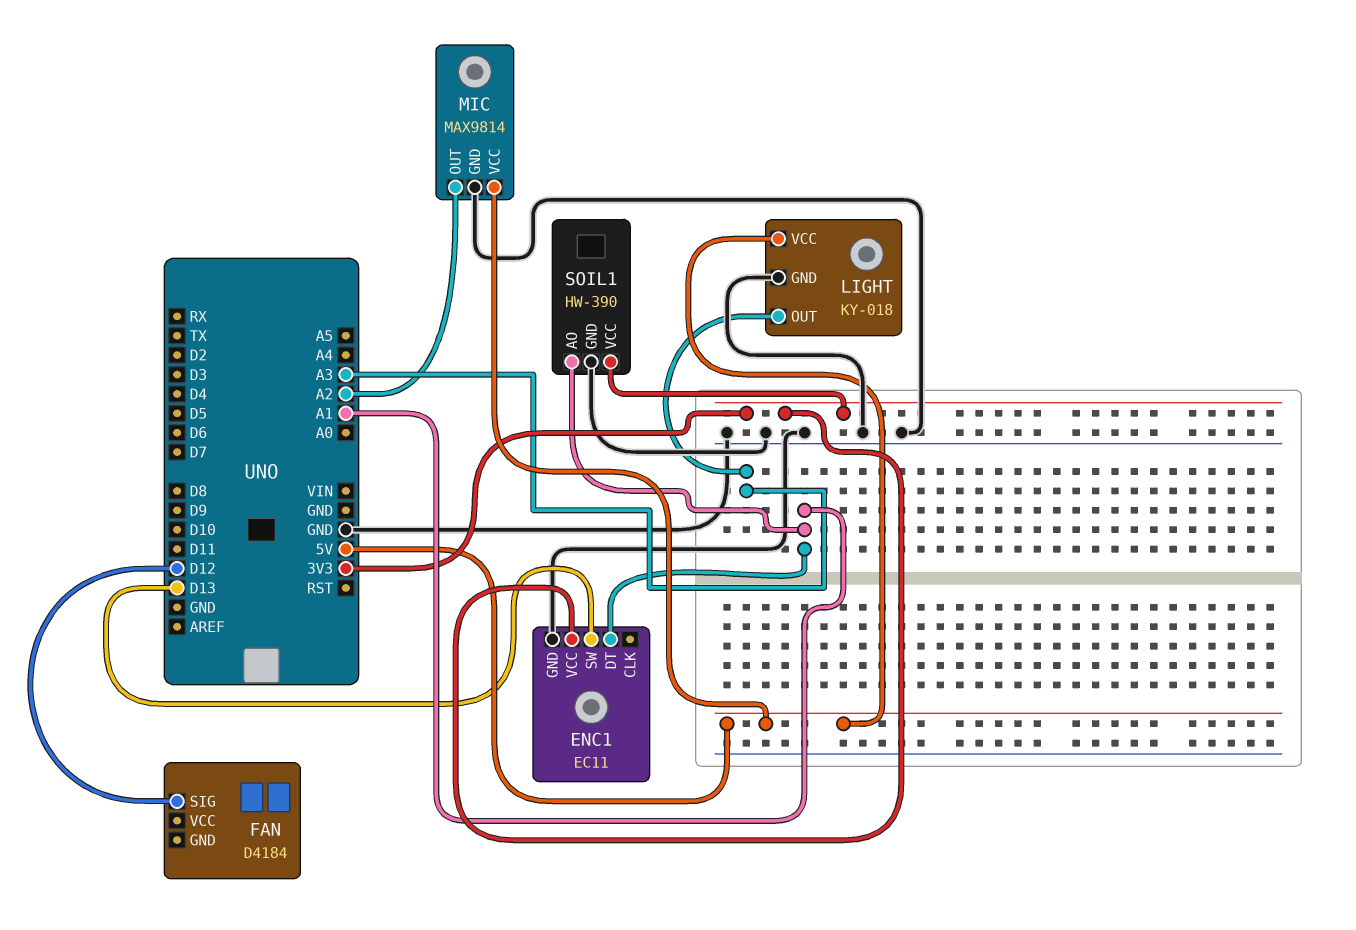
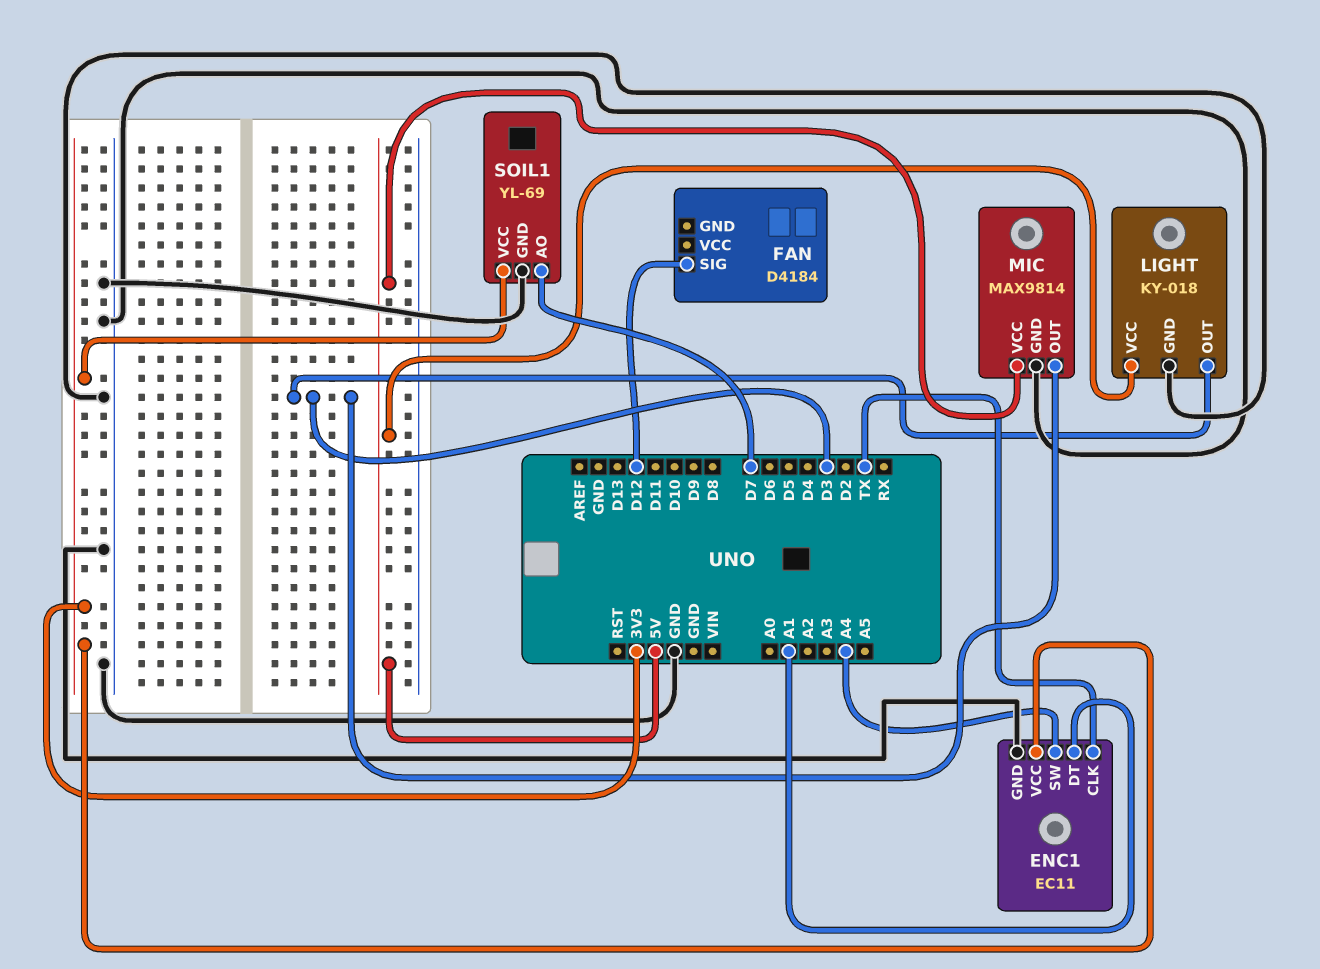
ENC1 pin CLK: none -> TX
ENC1 pin SW: D13 -> A4
LIGHT pin OUT: A3 -> D3
MIC pin OUT: A2 -> D3
SOIL1: HW-390 -> YL-69
SOIL1 pin AO: A1 -> D7

